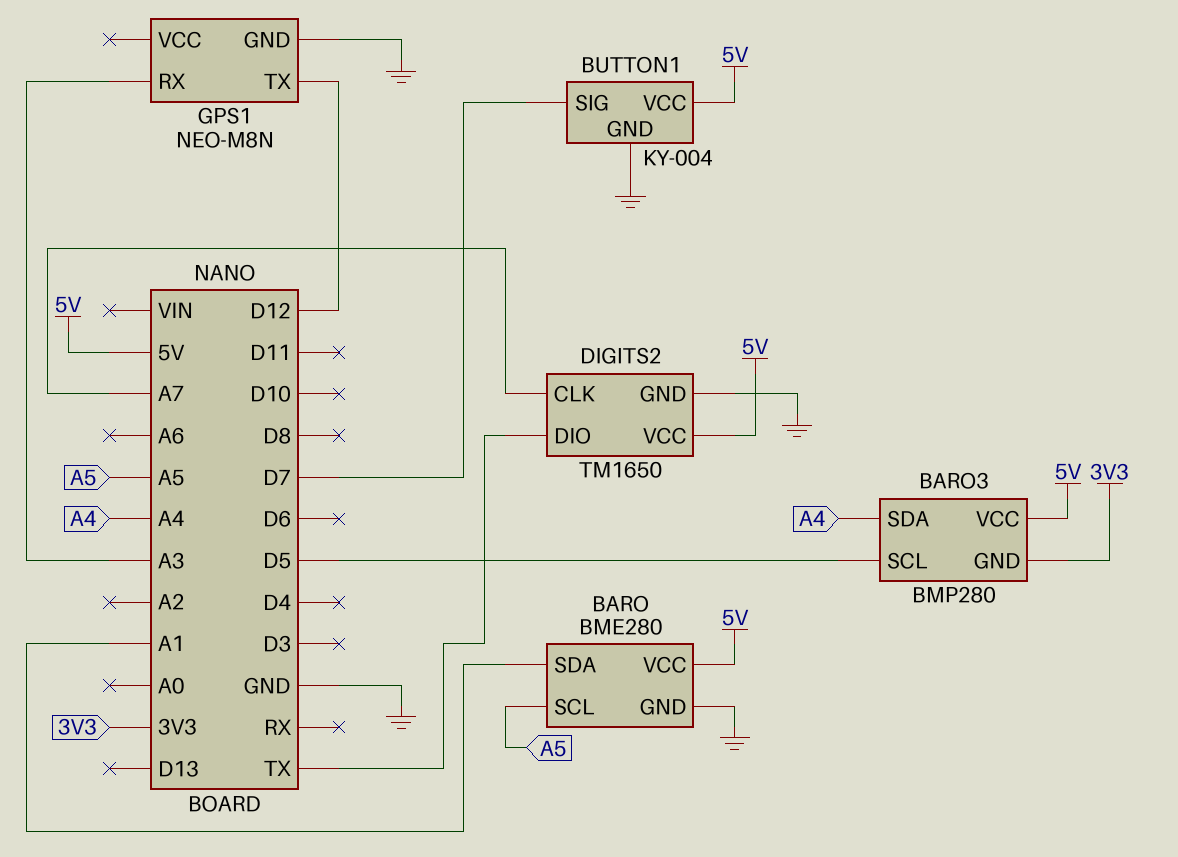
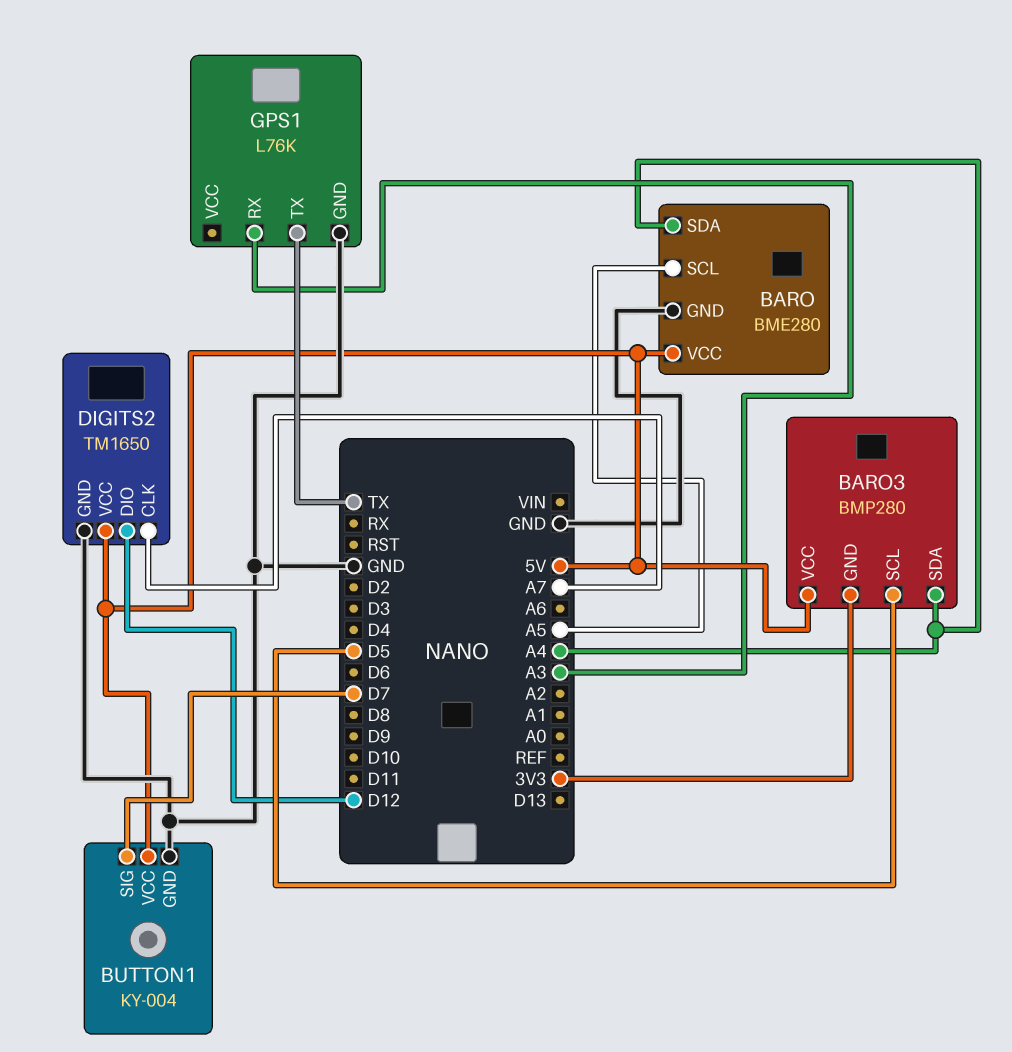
BARO pin SDA: A1 -> A4
DIGITS2 pin DIO: TX -> D12
GPS1: NEO-M8N -> L76K
GPS1 pin TX: D12 -> TX

